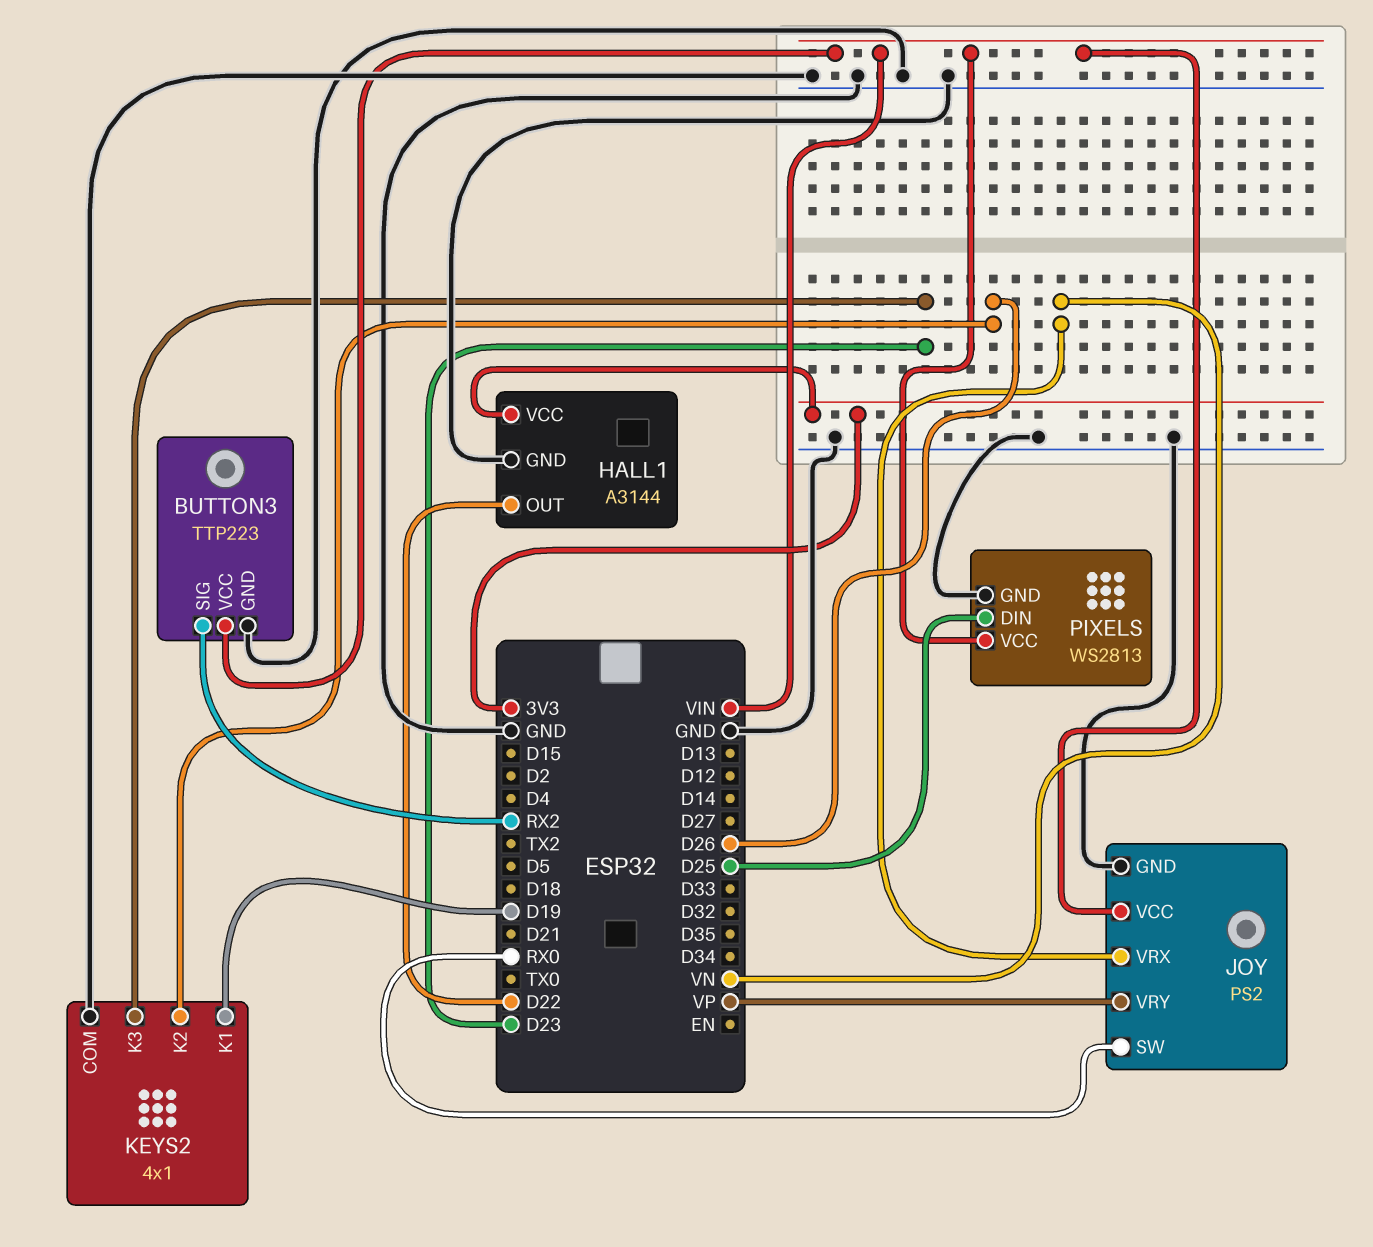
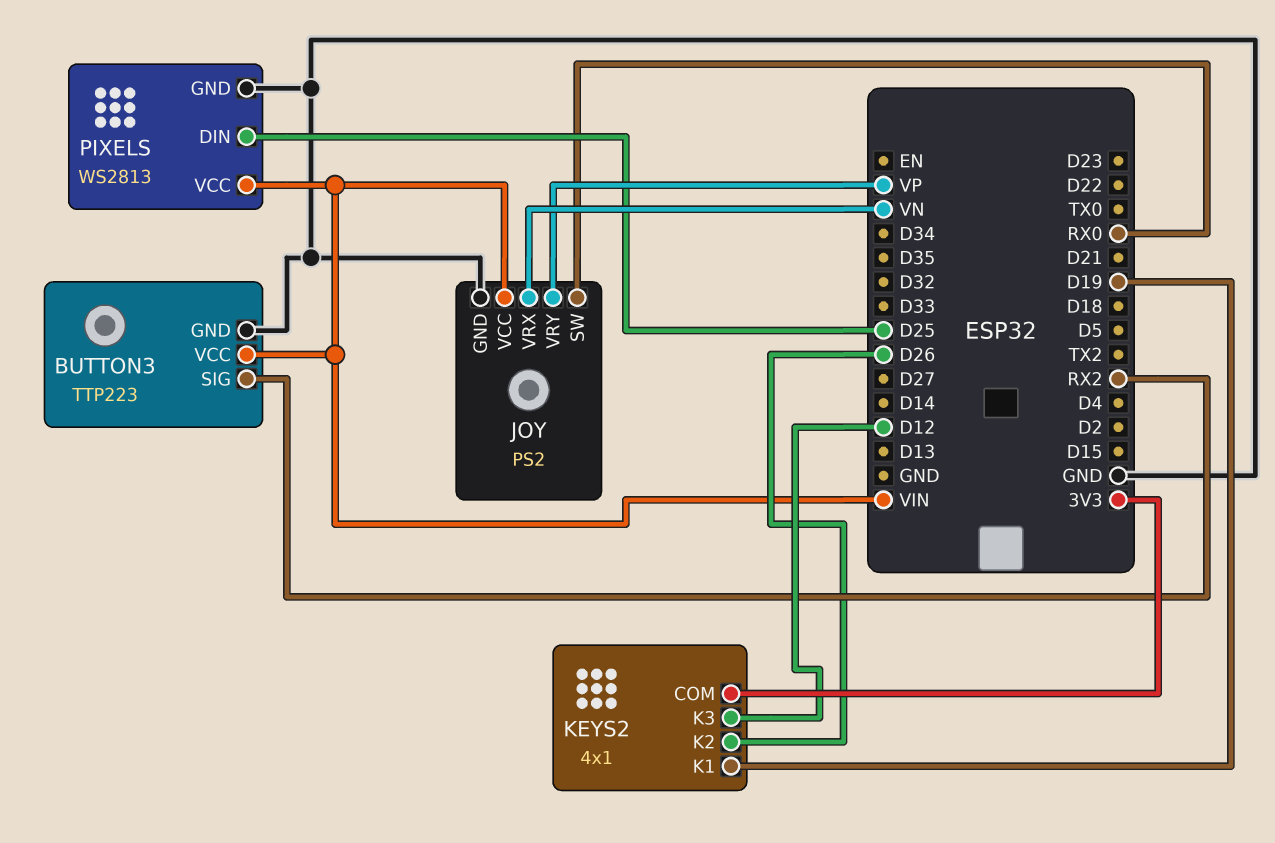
HALL1: A3144 -> none
HALL1 pin GND: GND -> none
HALL1 pin OUT: D22 -> none
HALL1 pin VCC: 3V3 -> none
KEYS2 pin COM: GND -> 3V3
KEYS2 pin K3: D23 -> D12

